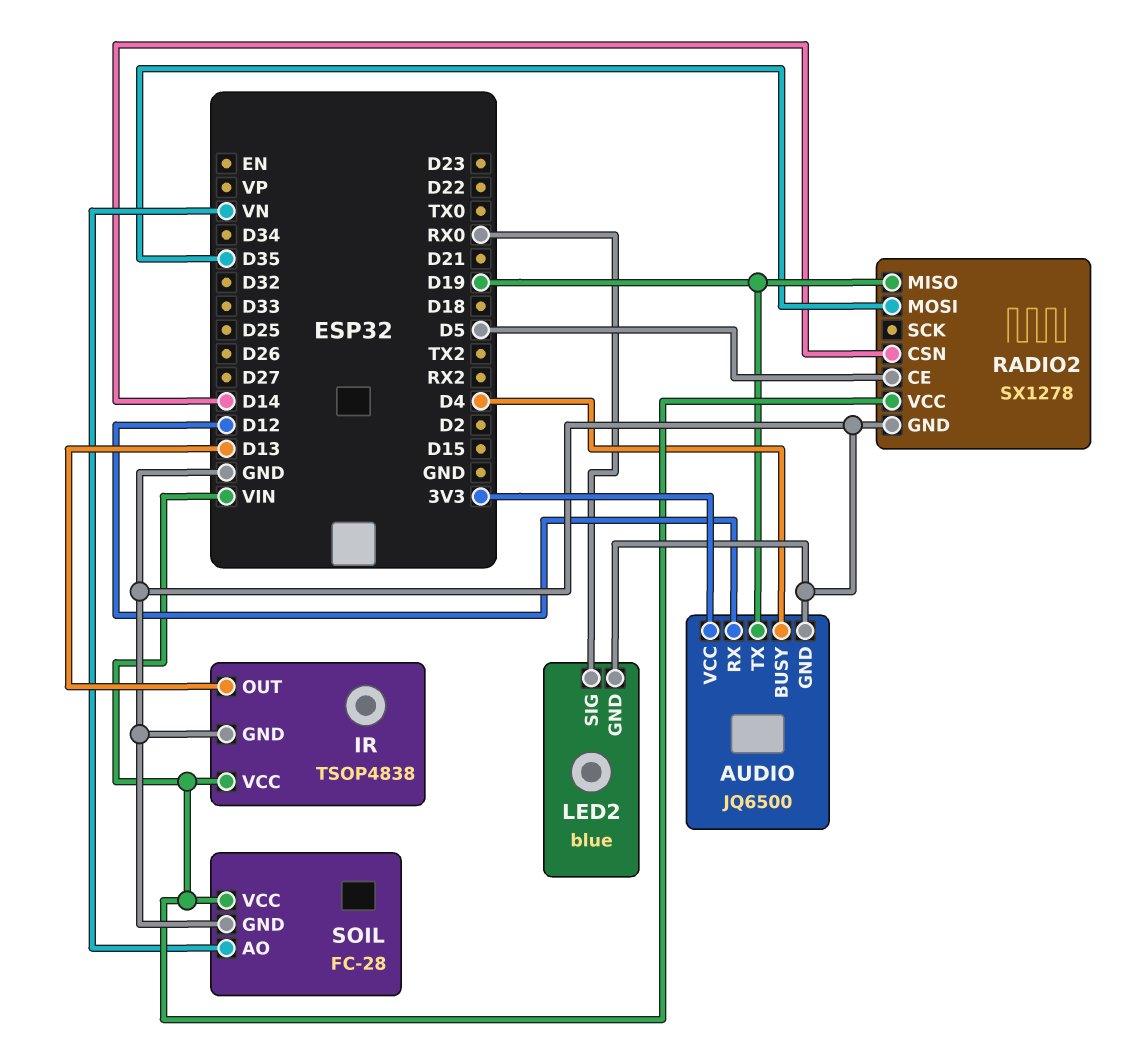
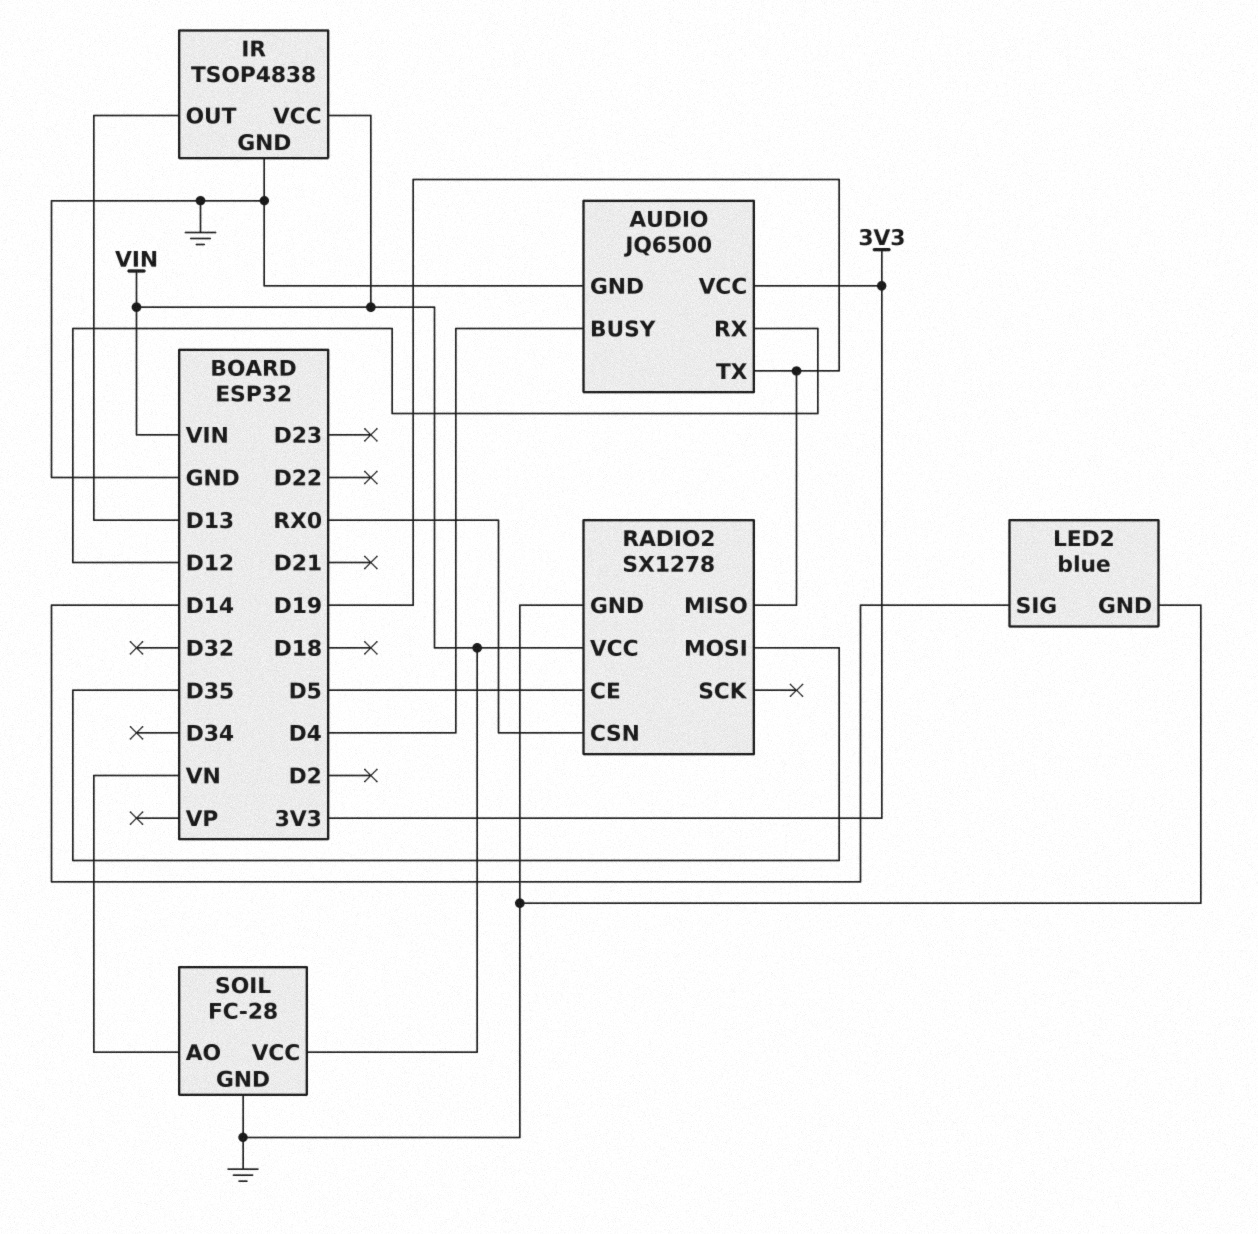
LED2 pin SIG: RX0 -> D14
RADIO2 pin CSN: D14 -> RX0

